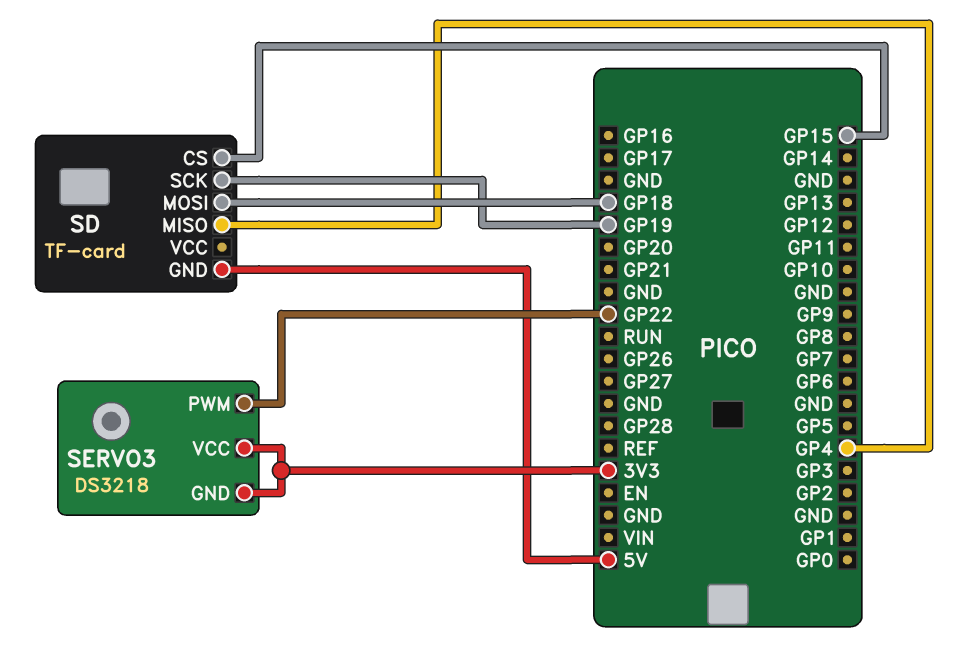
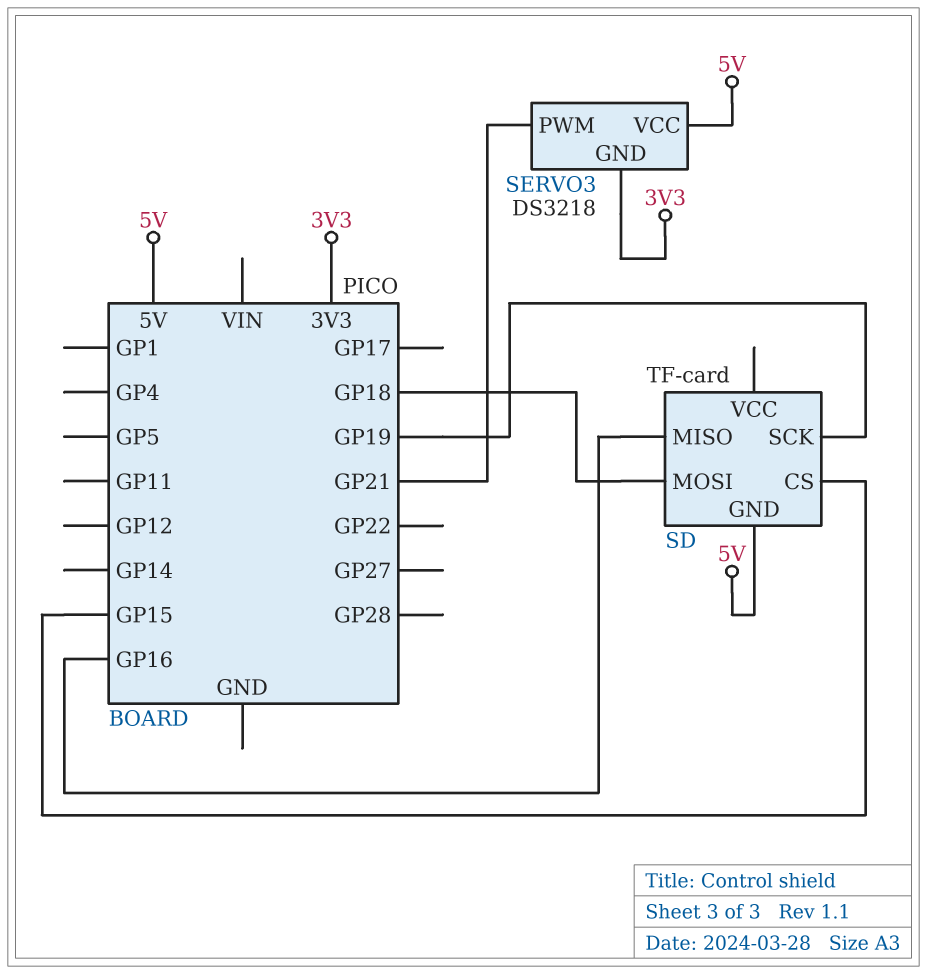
SD pin MISO: GP4 -> GP16
SERVO3 pin PWM: GP22 -> GP21
SERVO3 pin VCC: 3V3 -> 5V

